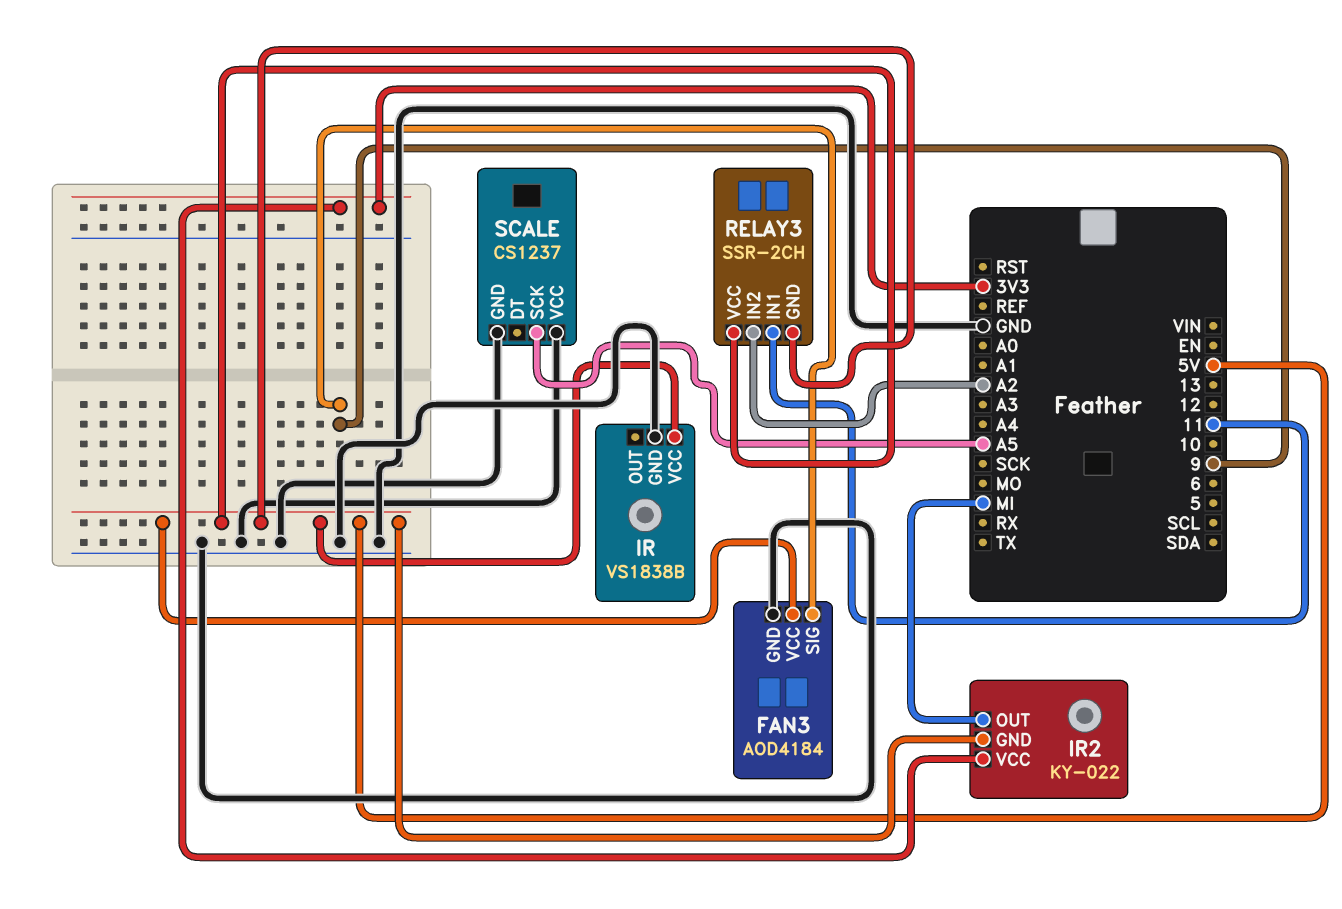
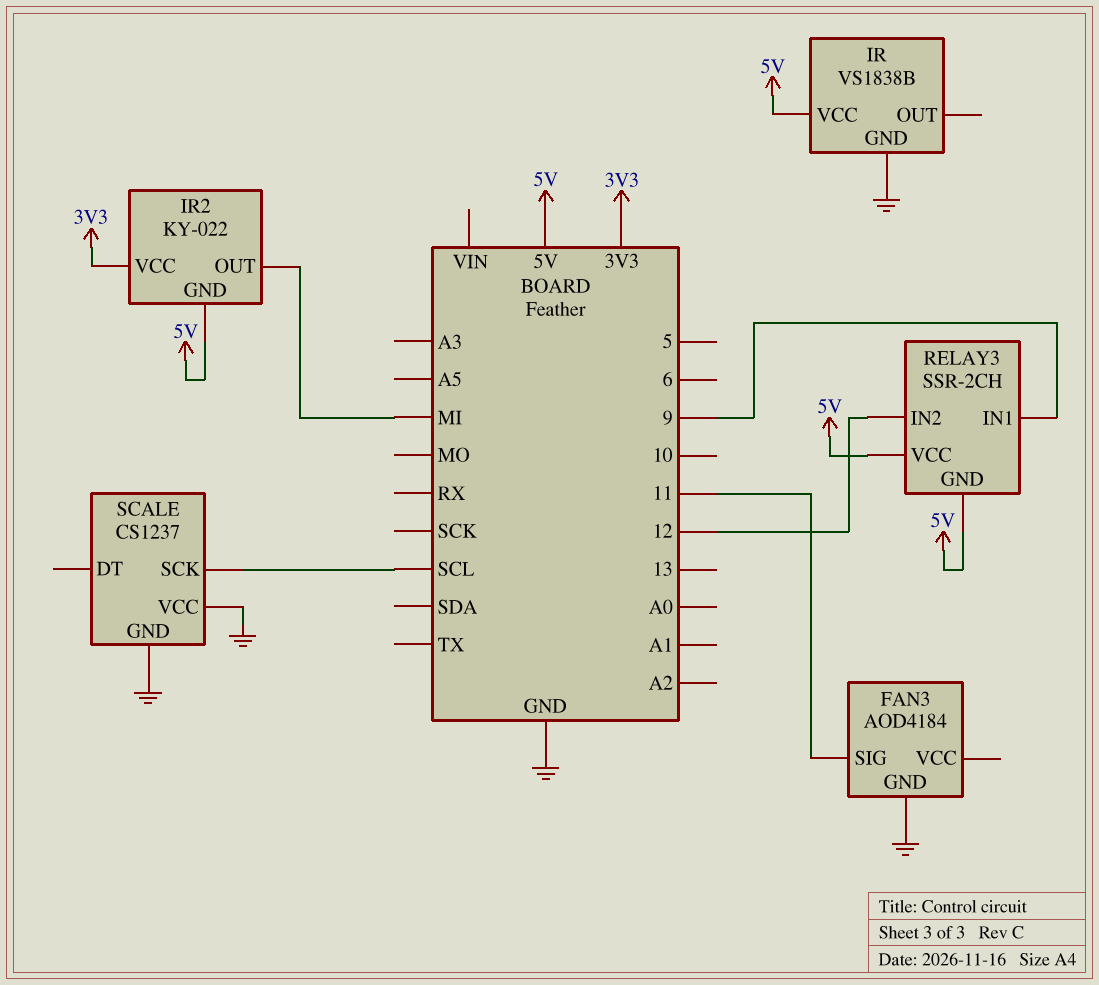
FAN3 pin SIG: 9 -> 11
FAN3 pin VCC: 5V -> none
RELAY3 pin IN1: 11 -> 9
RELAY3 pin IN2: A2 -> 12
SCALE pin SCK: A5 -> SCL

